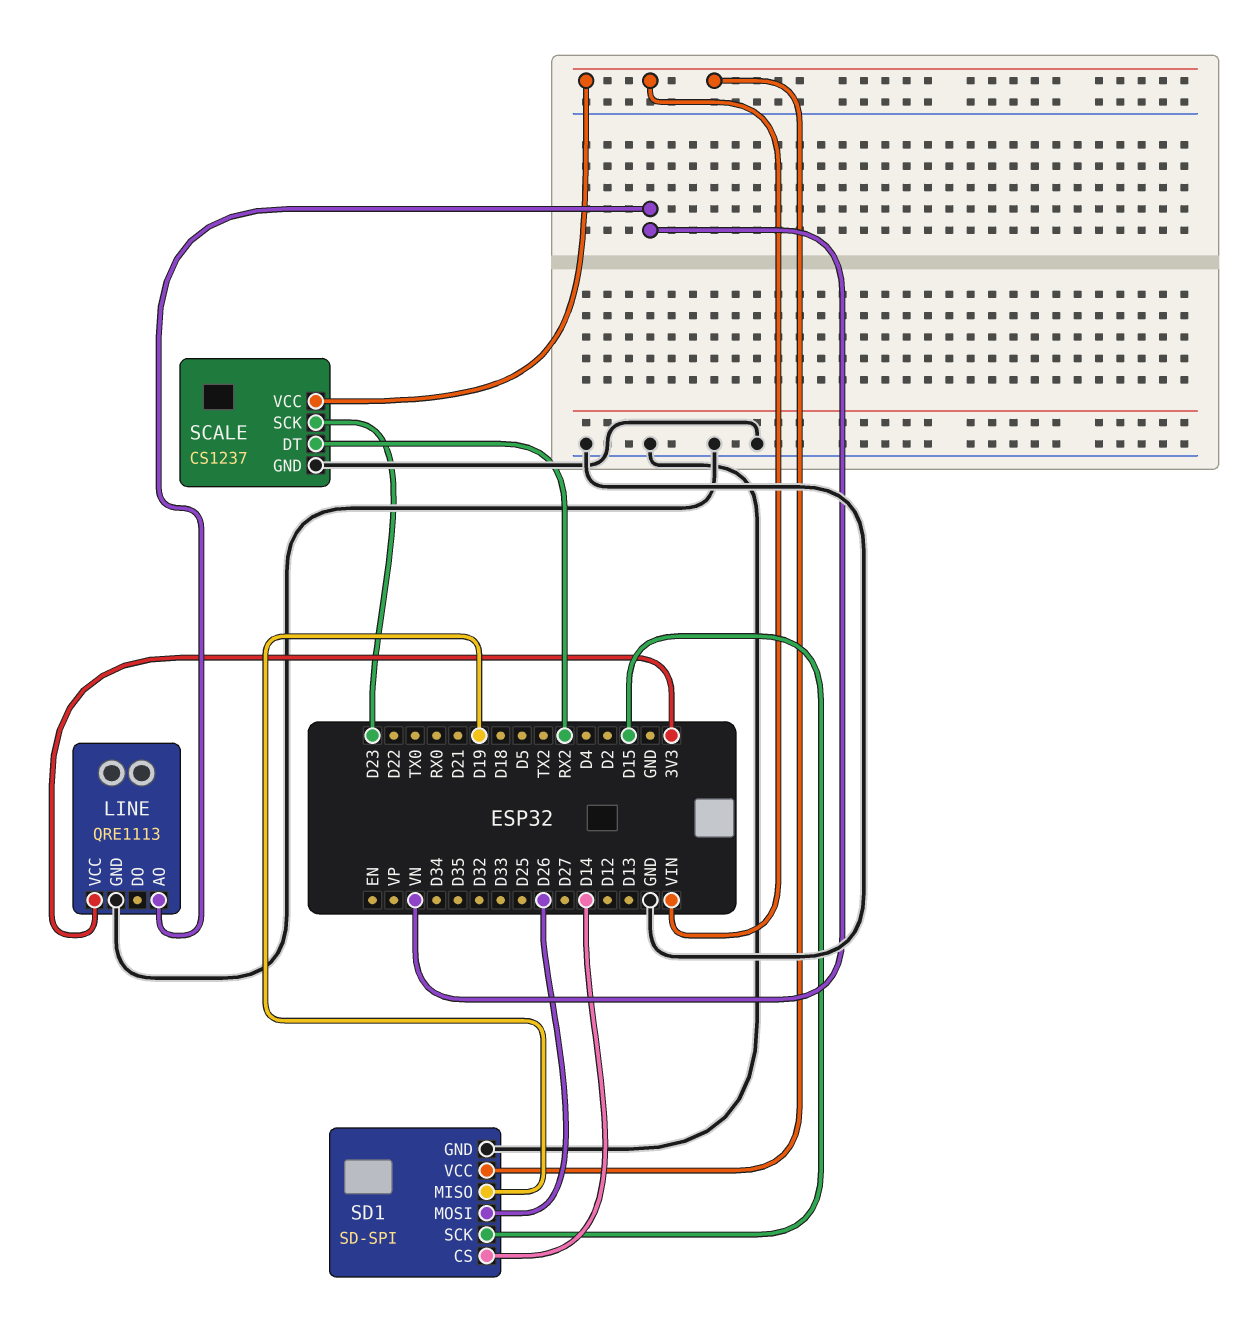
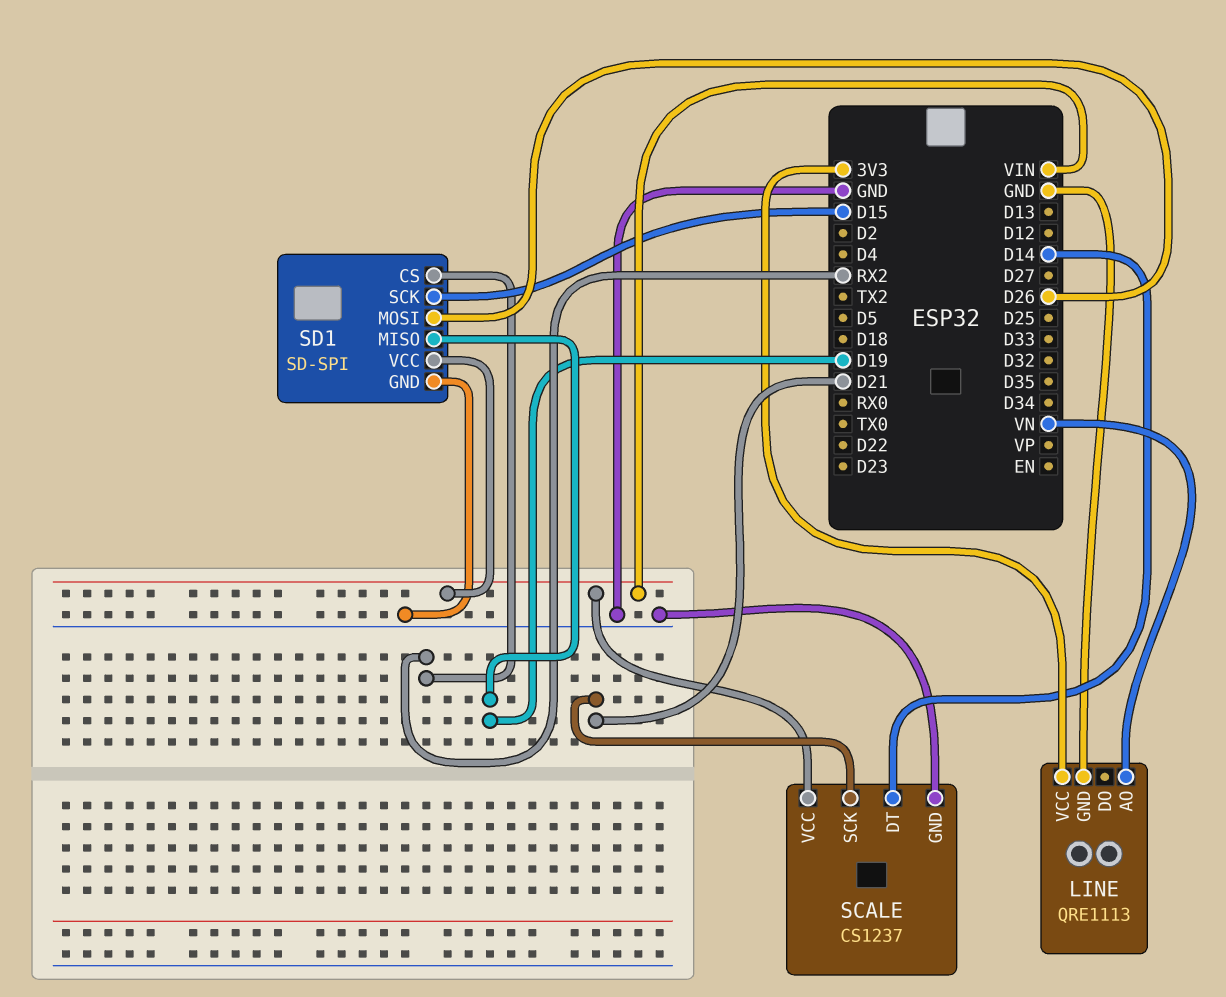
SCALE pin DT: RX2 -> D14
SCALE pin SCK: D23 -> D21
SD1 pin CS: D14 -> RX2

